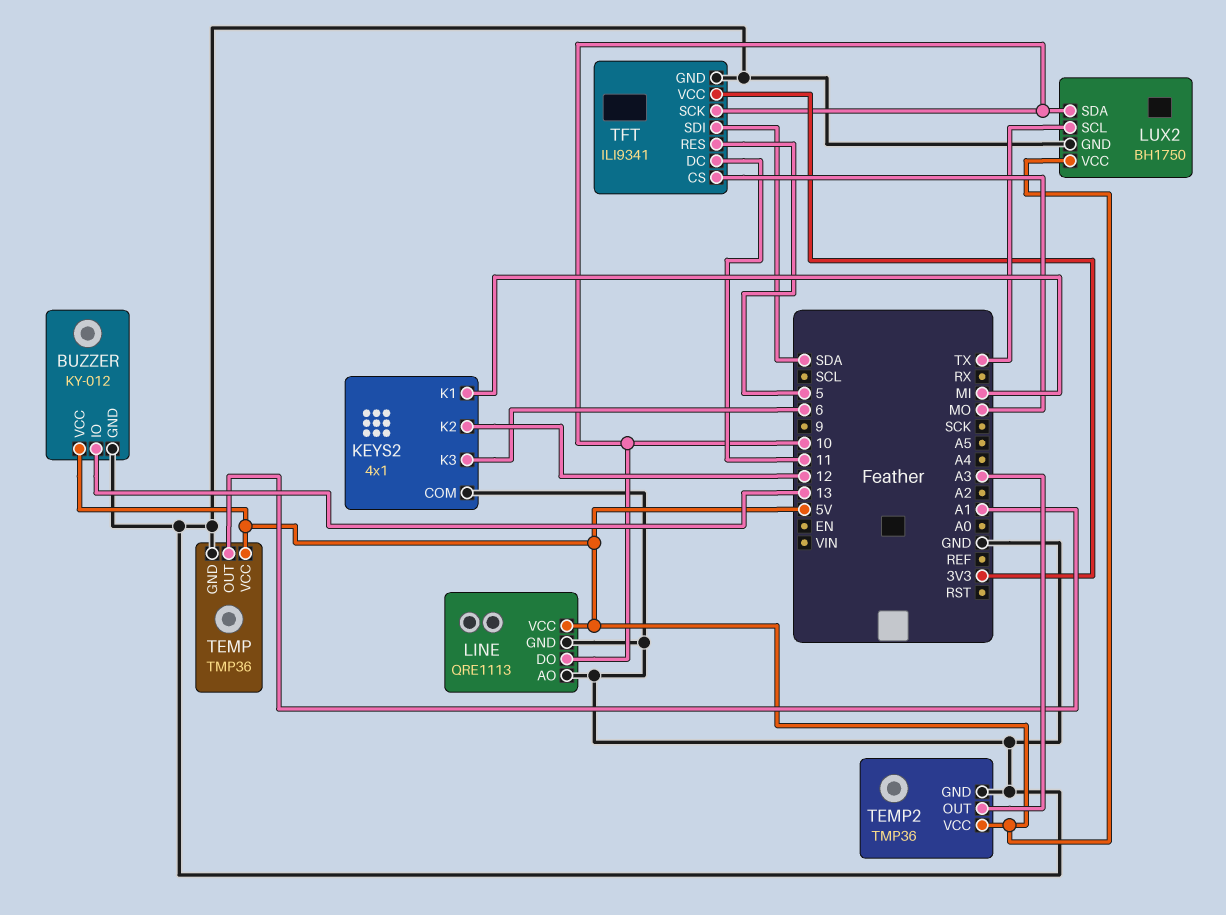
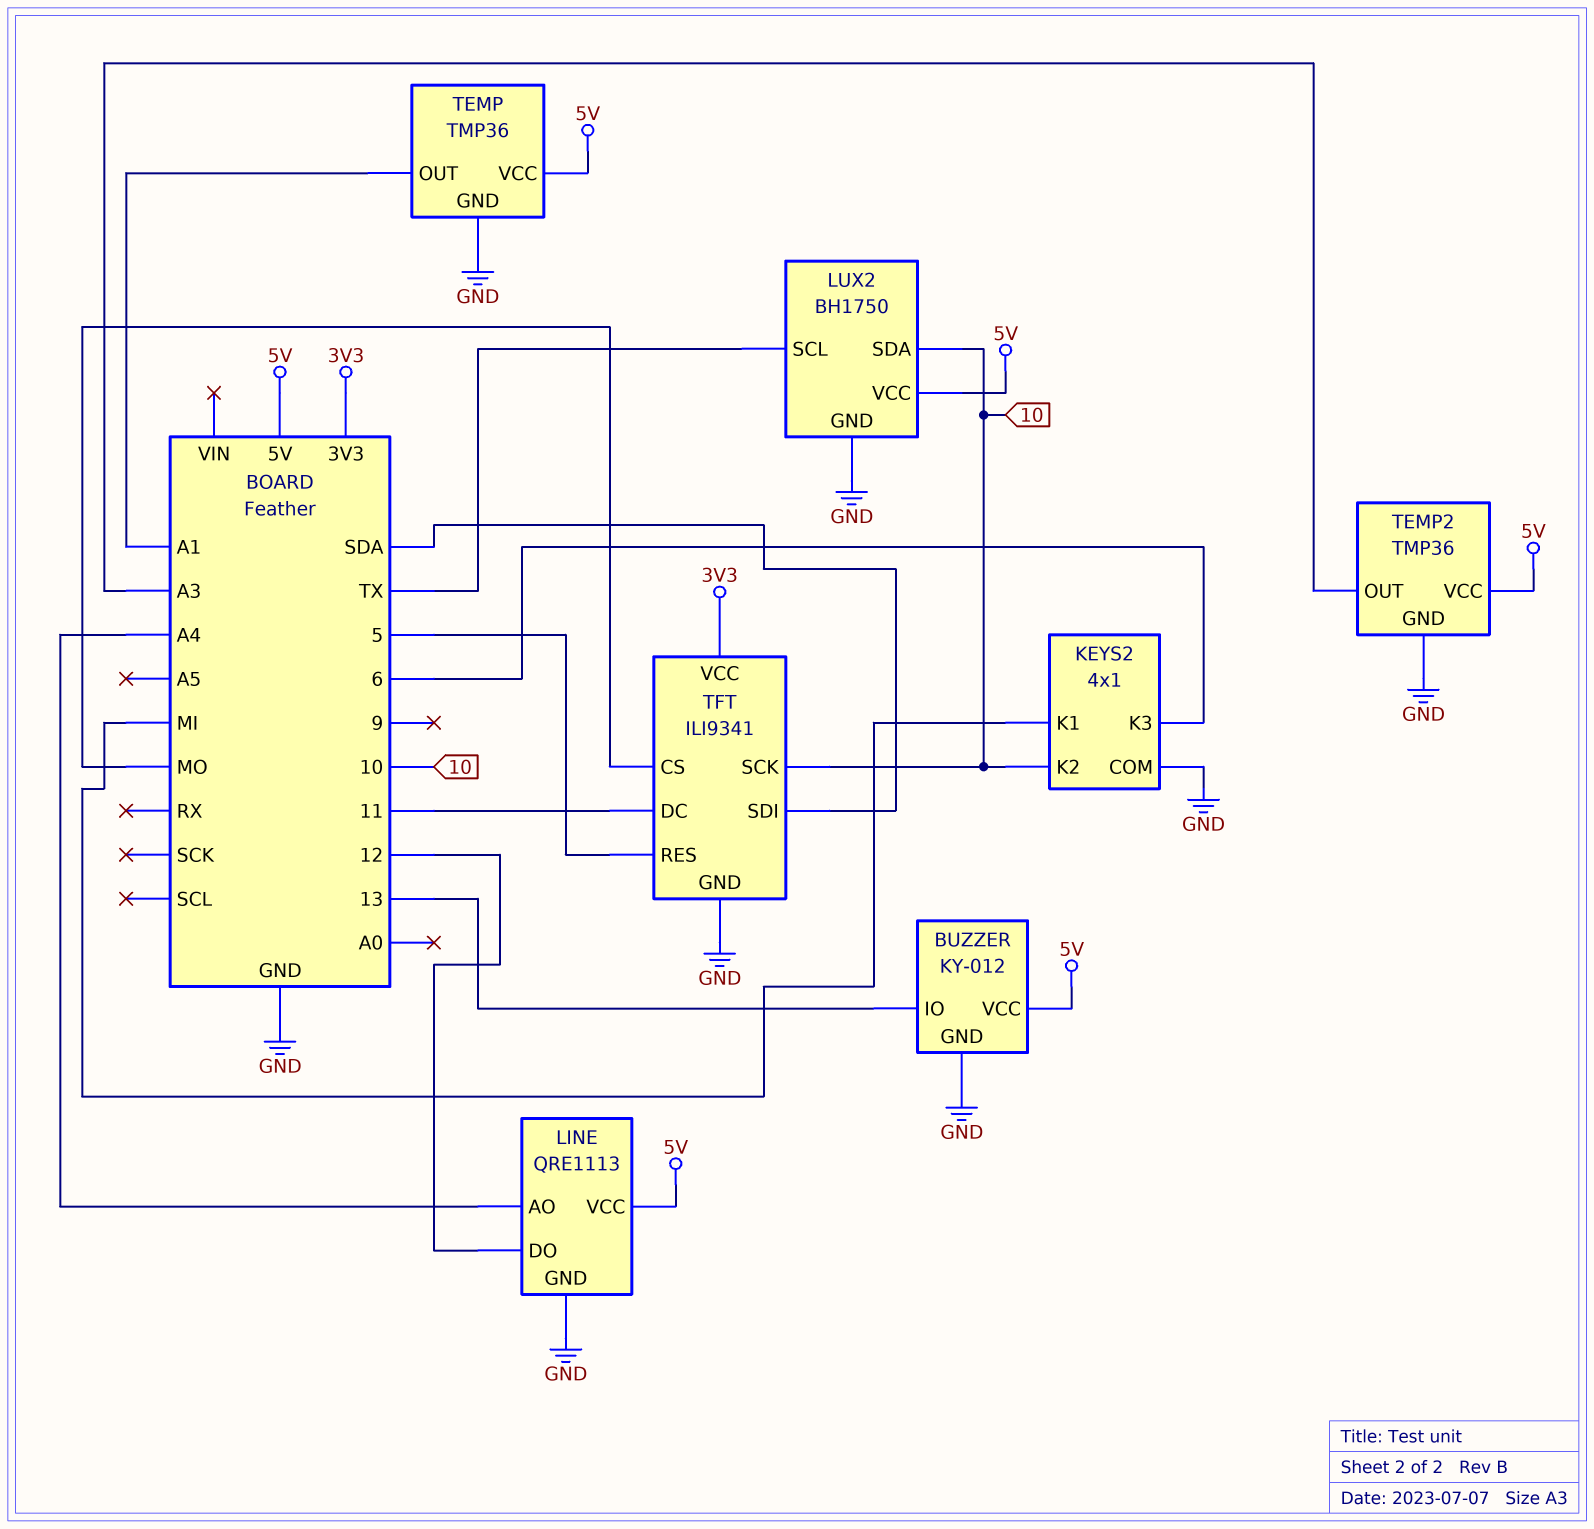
KEYS2 pin K2: 12 -> 10
LINE pin AO: GND -> A4
LINE pin DO: 10 -> 12

